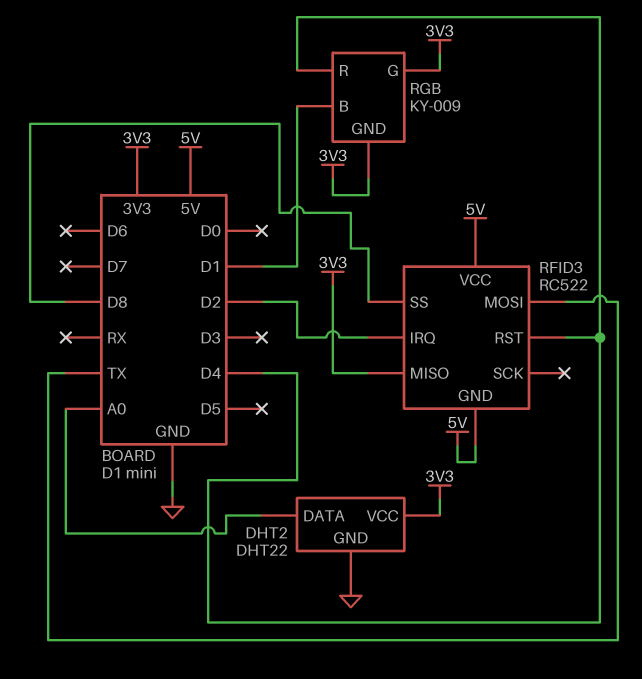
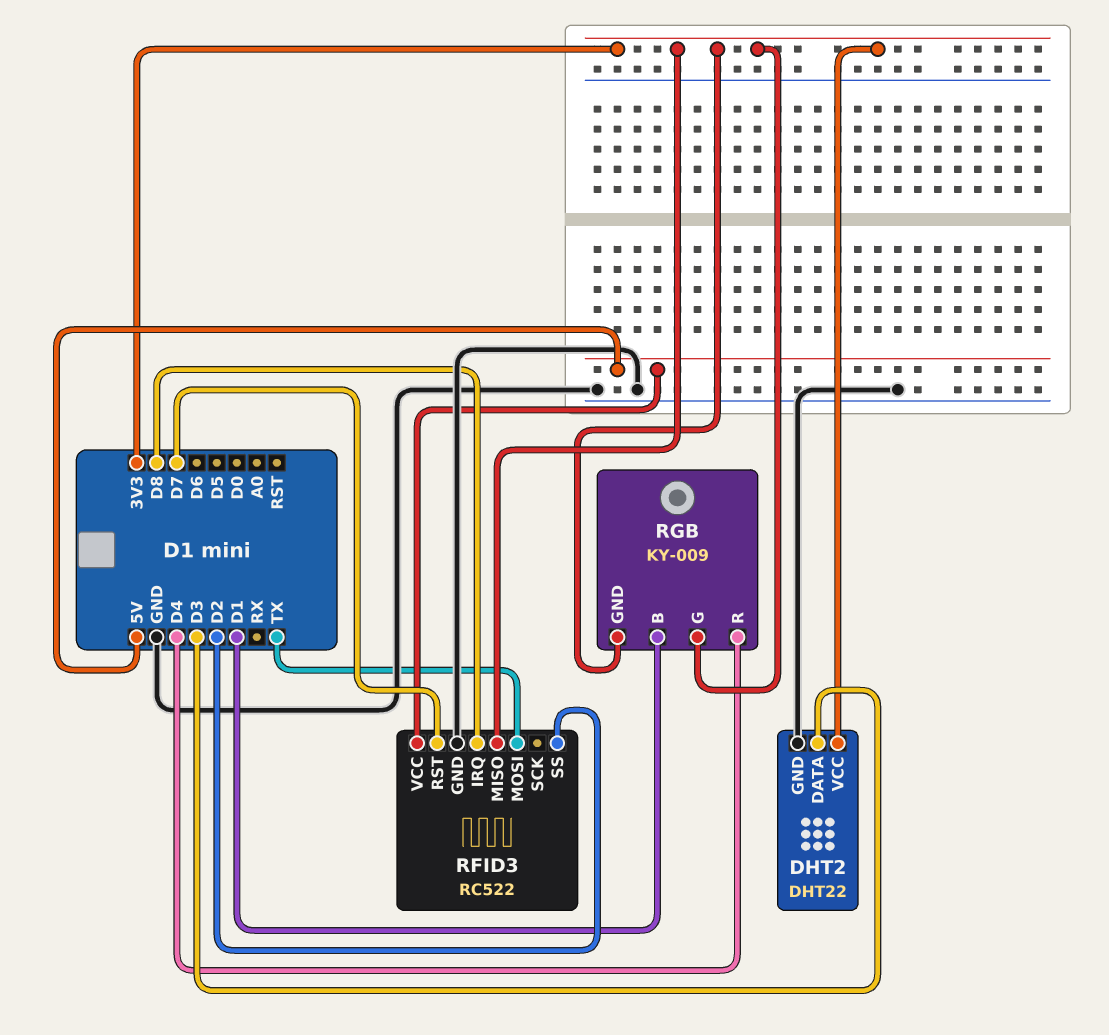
DHT2 pin DATA: A0 -> D3
RFID3 pin GND: 5V -> GND
RFID3 pin IRQ: D2 -> D8
RFID3 pin RST: D4 -> D7
RFID3 pin SS: D8 -> D2

